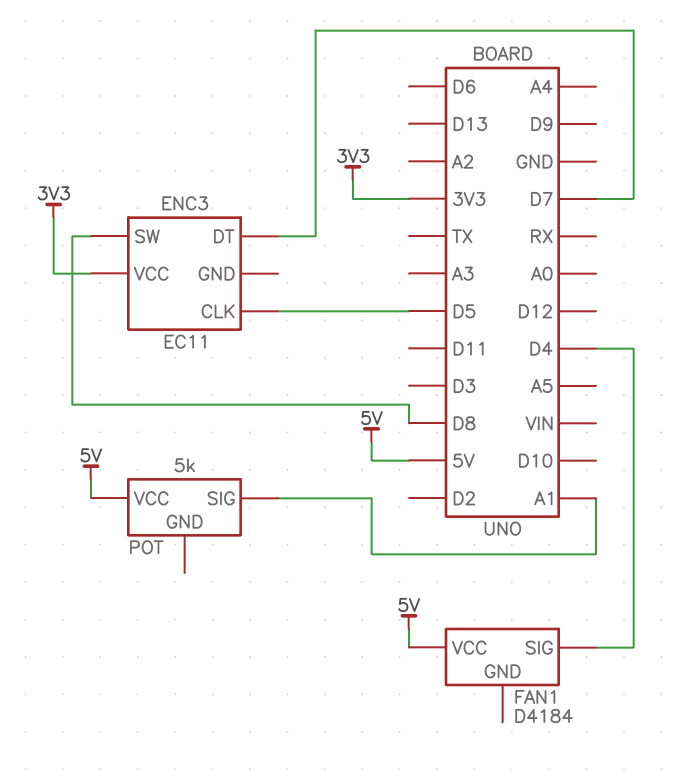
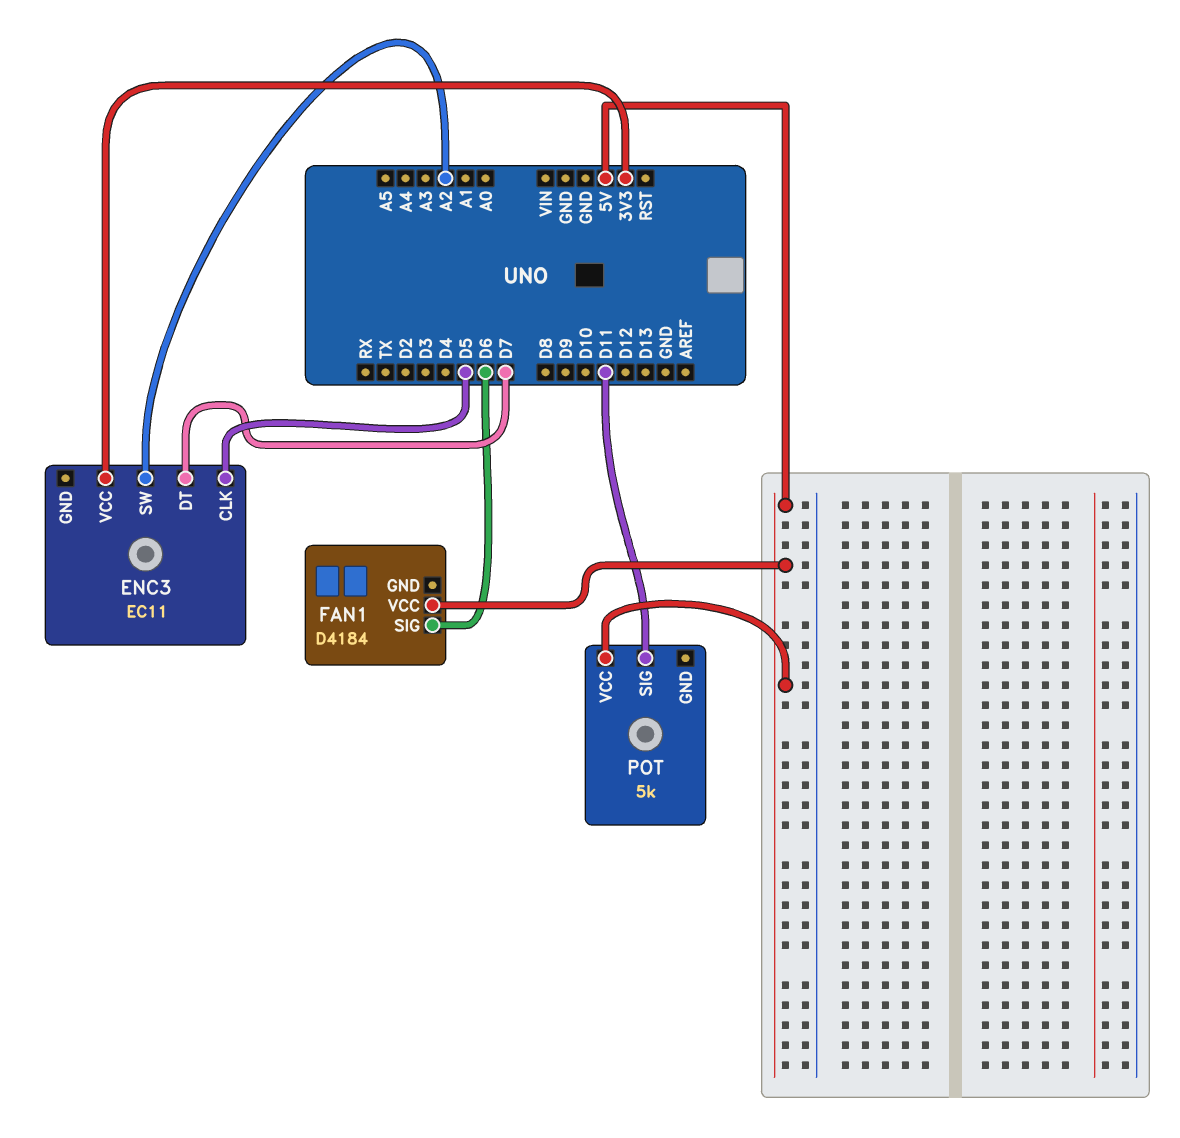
ENC3 pin SW: D8 -> A2
FAN1 pin SIG: D4 -> D6
POT pin SIG: A1 -> D11

